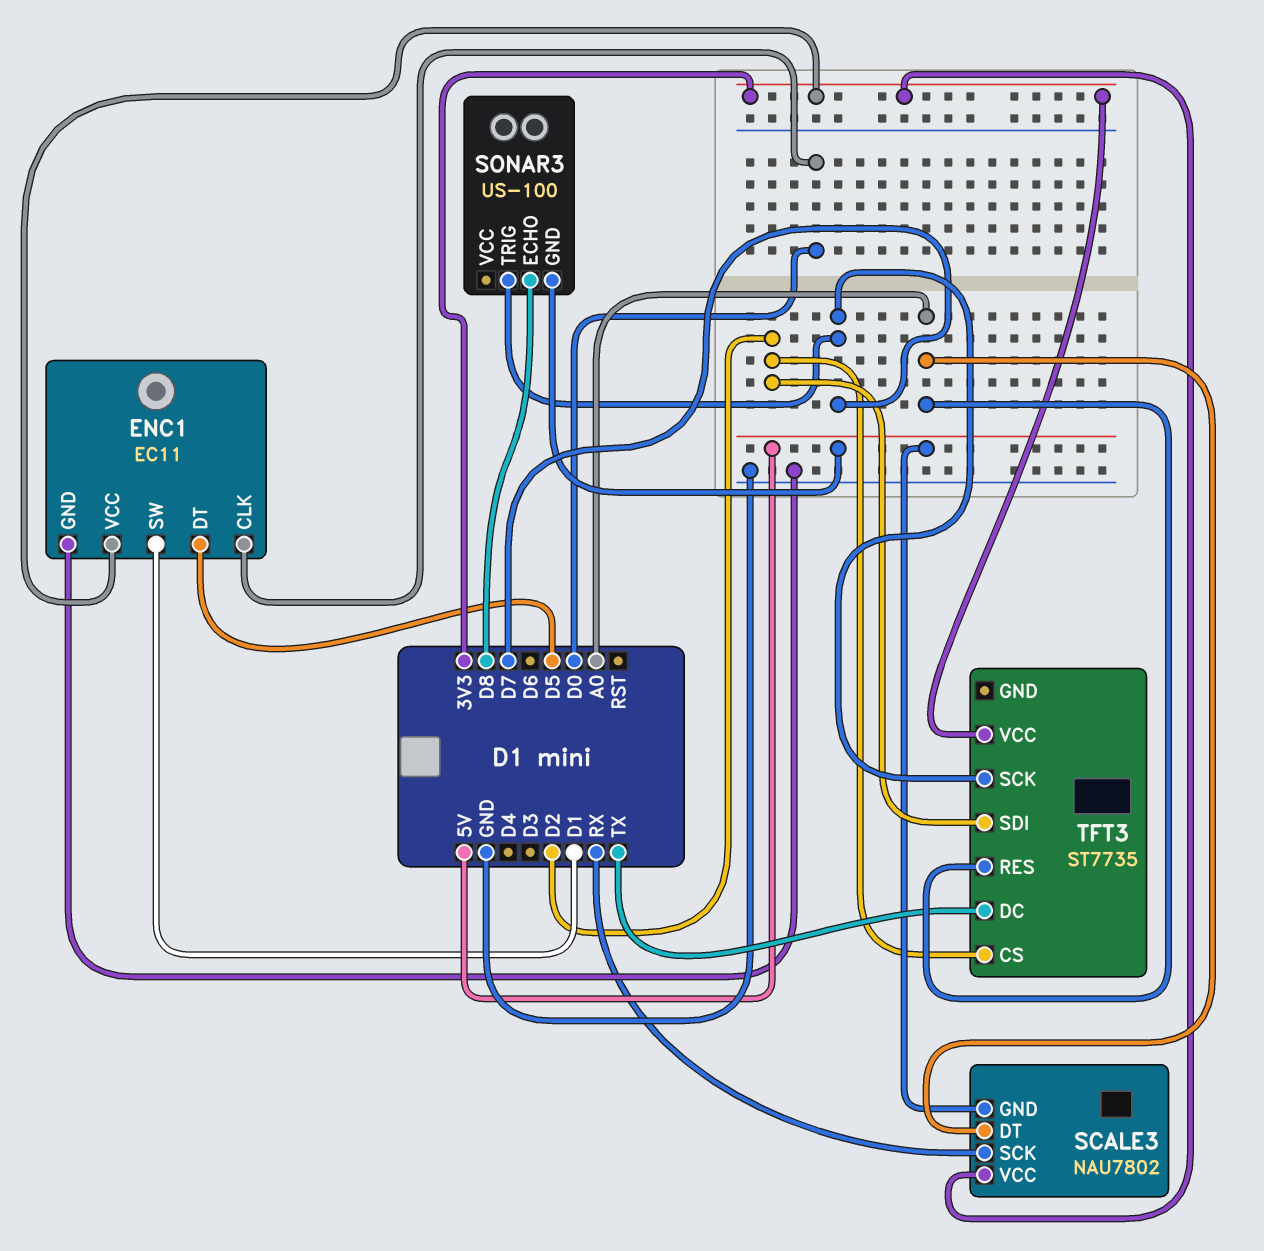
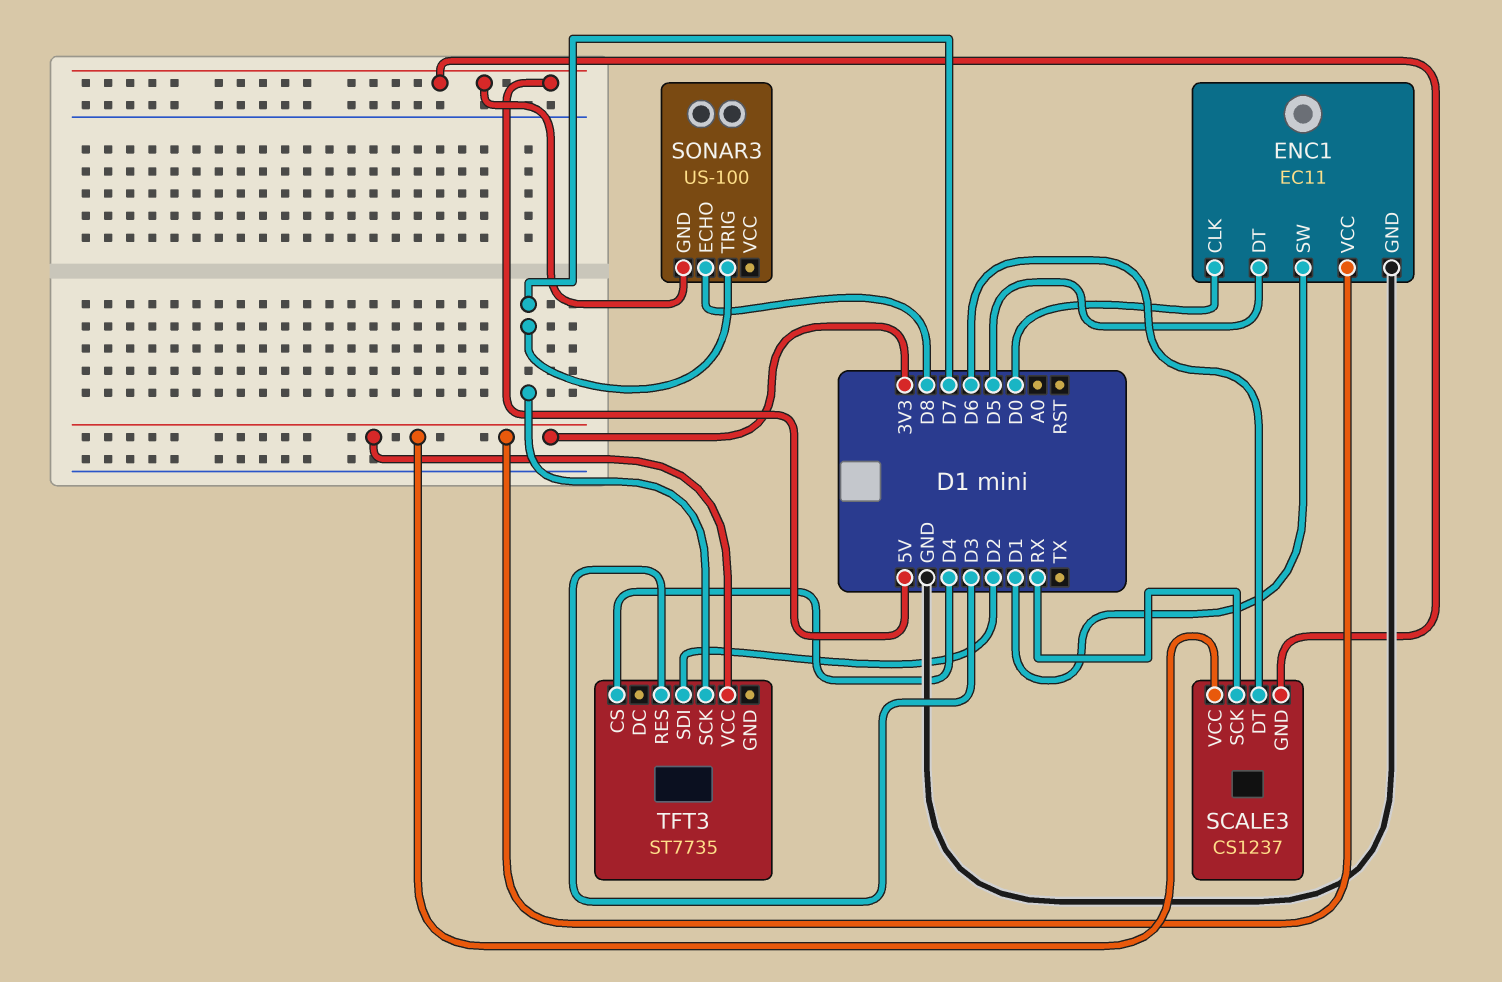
SCALE3: NAU7802 -> CS1237
SCALE3 pin DT: A0 -> D6
TFT3 pin CS: D2 -> D4
TFT3 pin DC: TX -> none
TFT3 pin RES: A0 -> D3

